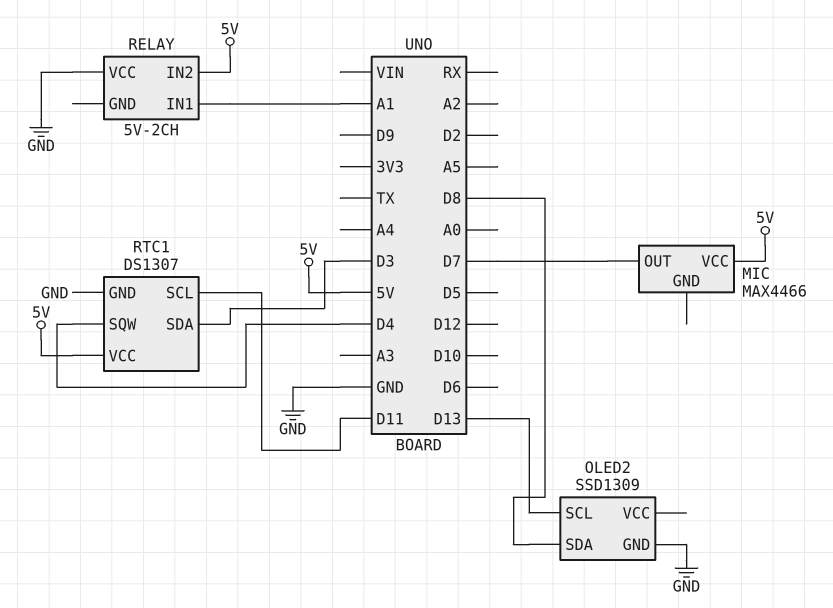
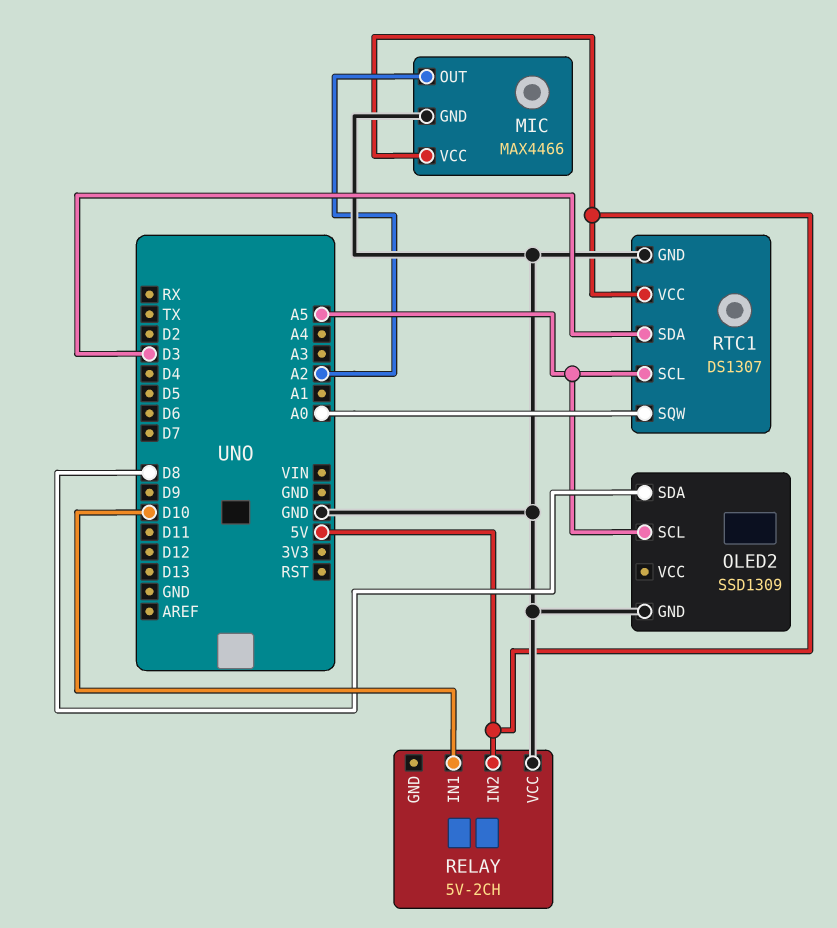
MIC pin GND: none -> GND
MIC pin OUT: D7 -> A2
OLED2 pin SCL: D13 -> A5
RELAY pin IN1: A1 -> D10
RTC1 pin SCL: D11 -> A5
RTC1 pin SQW: D4 -> A0

